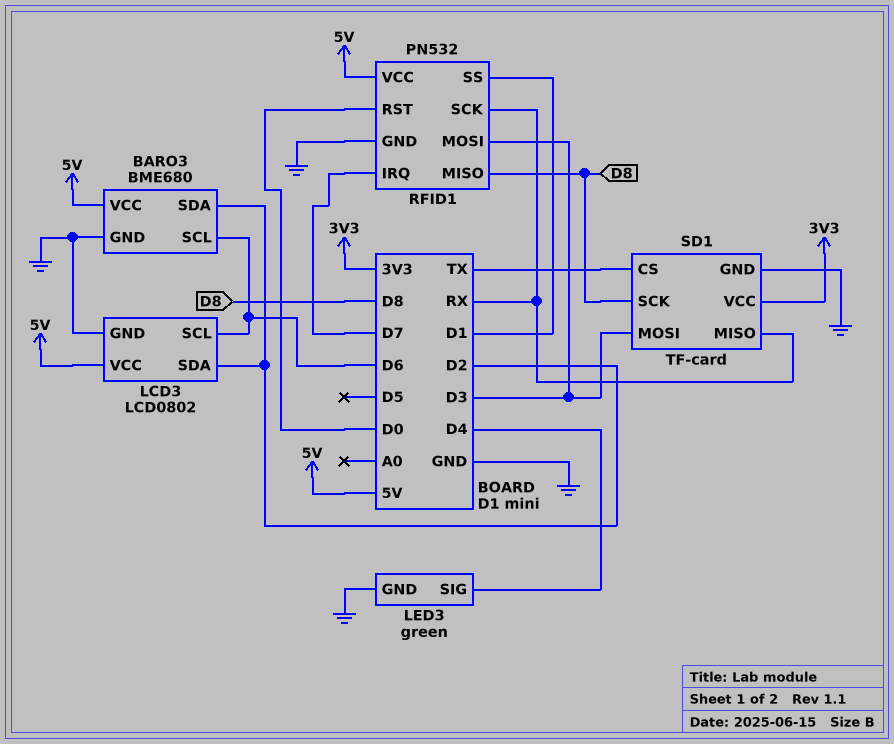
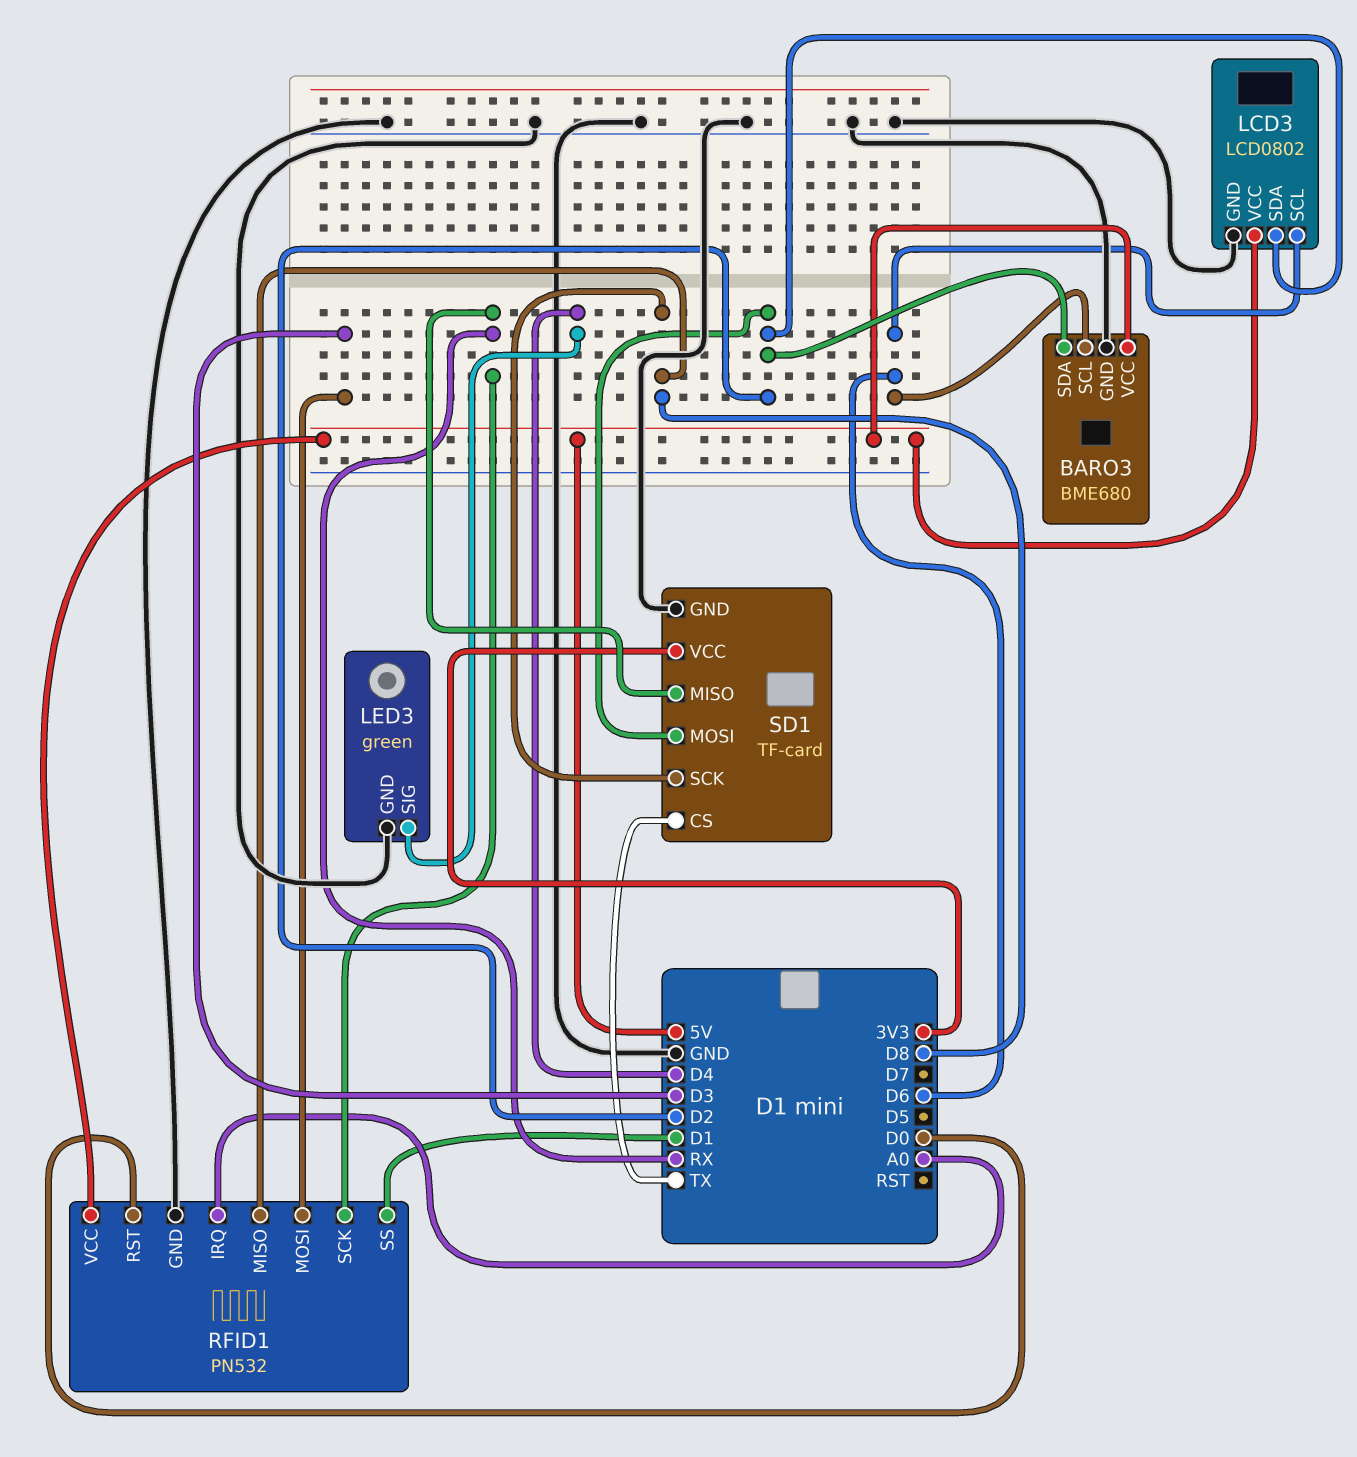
RFID1 pin IRQ: D7 -> A0
SD1 pin MOSI: D3 -> D2

